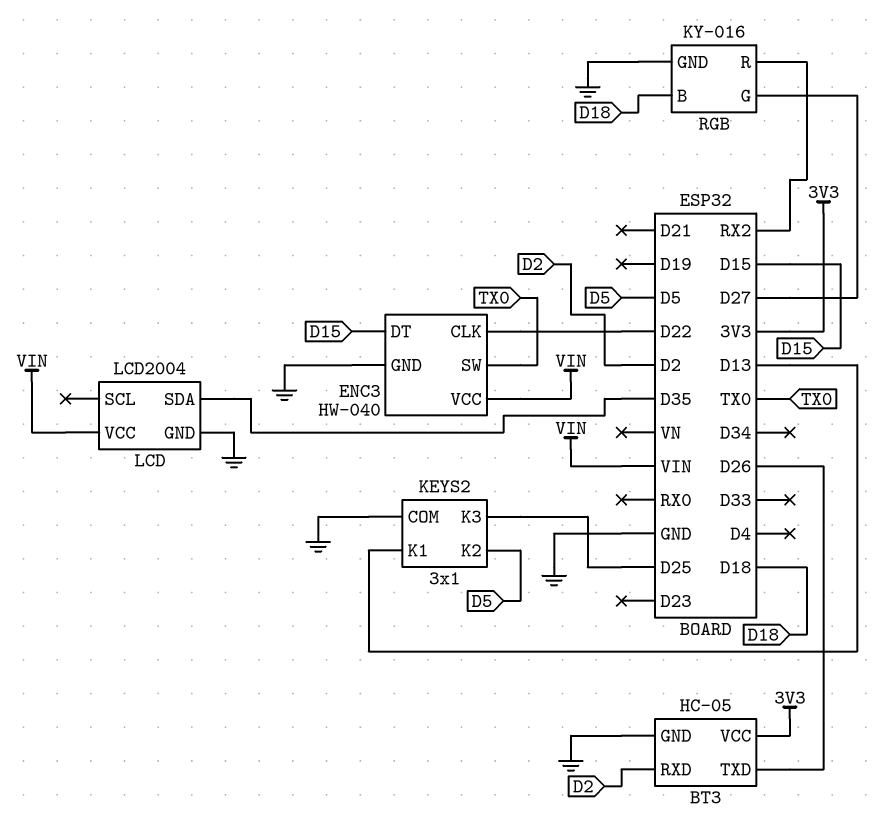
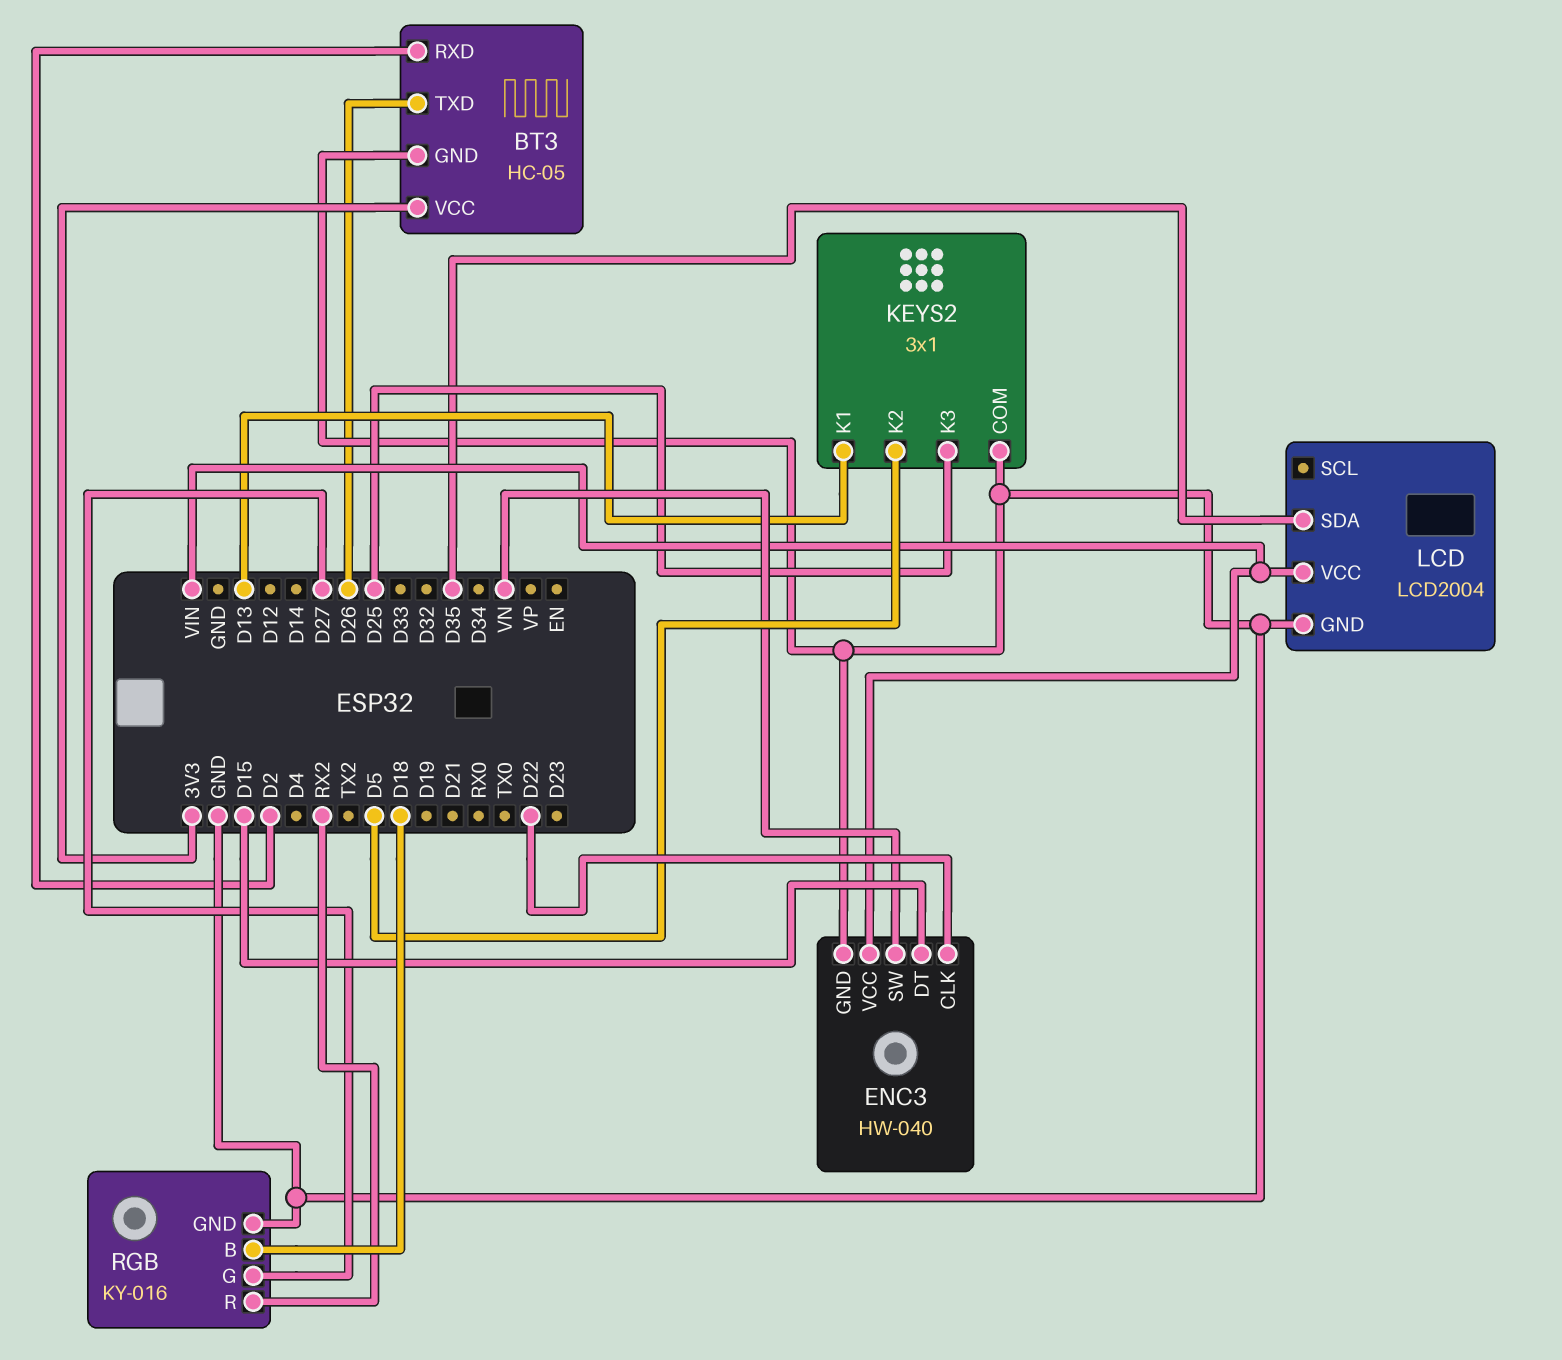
ENC3 pin SW: TX0 -> VN

